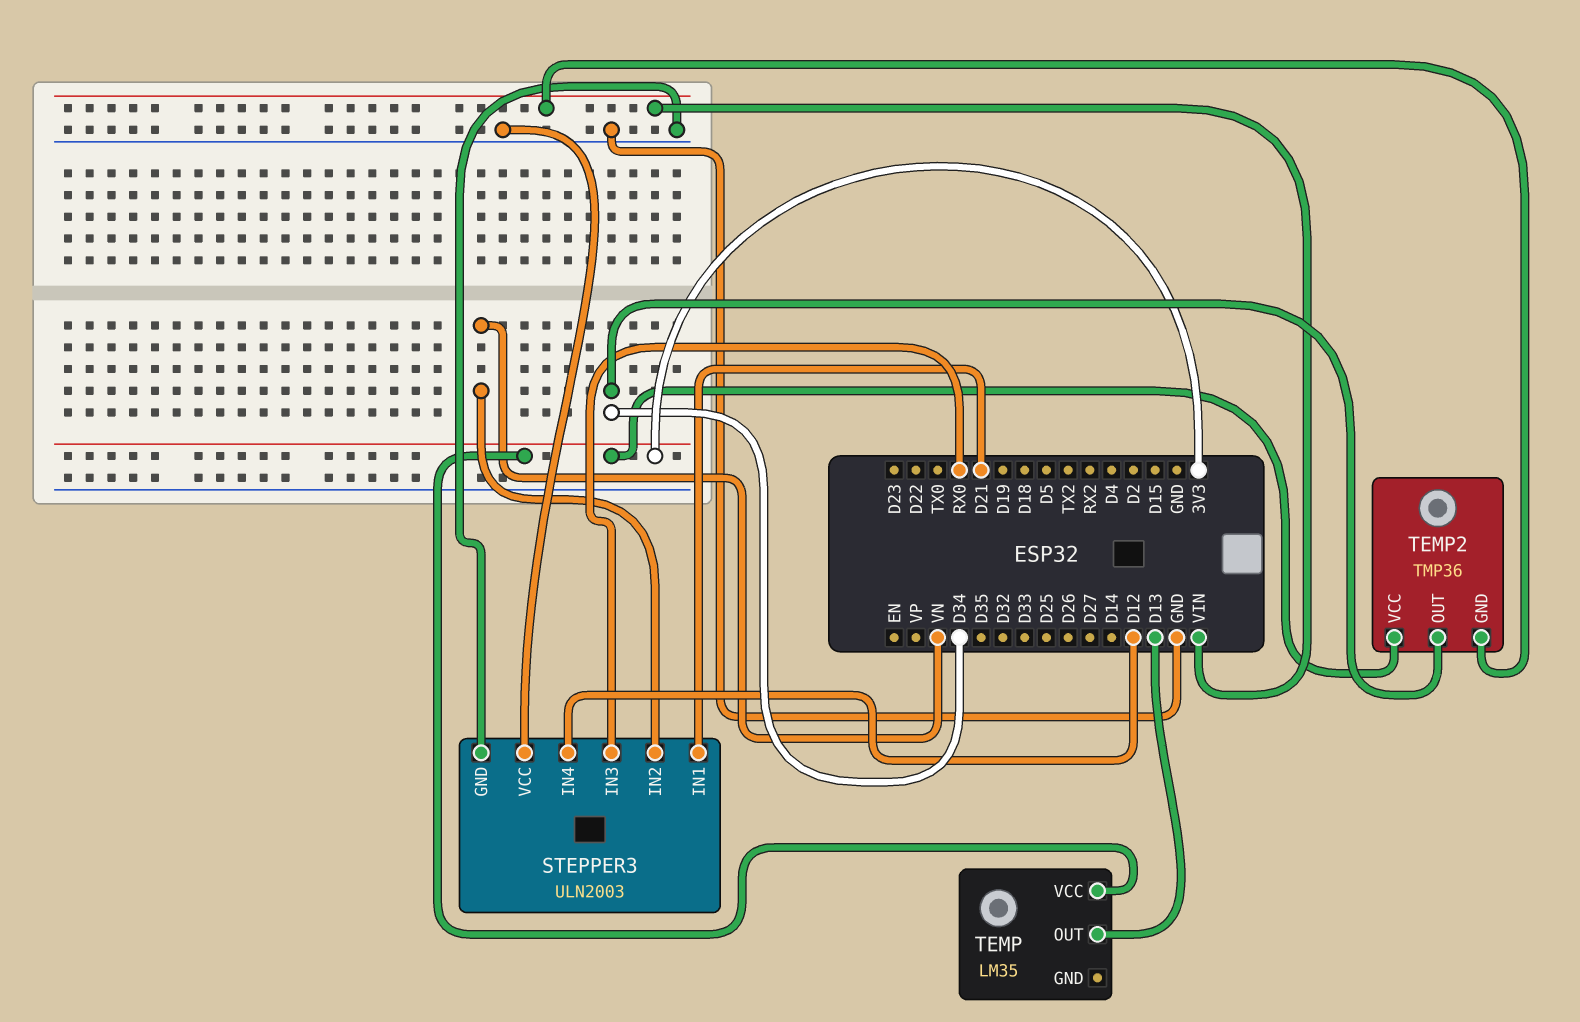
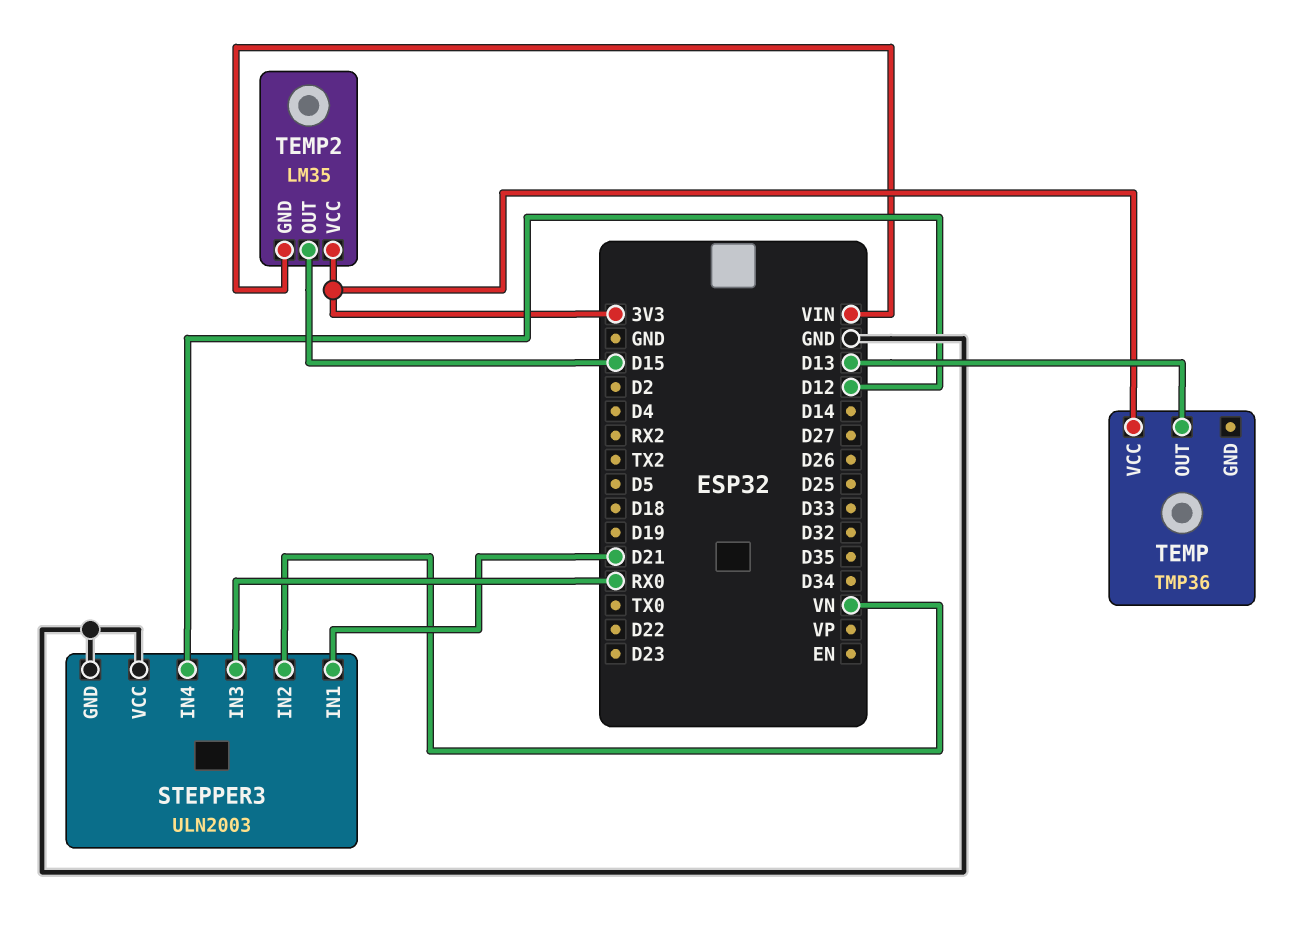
TEMP: LM35 -> TMP36
TEMP2: TMP36 -> LM35
TEMP2 pin OUT: D34 -> D15

